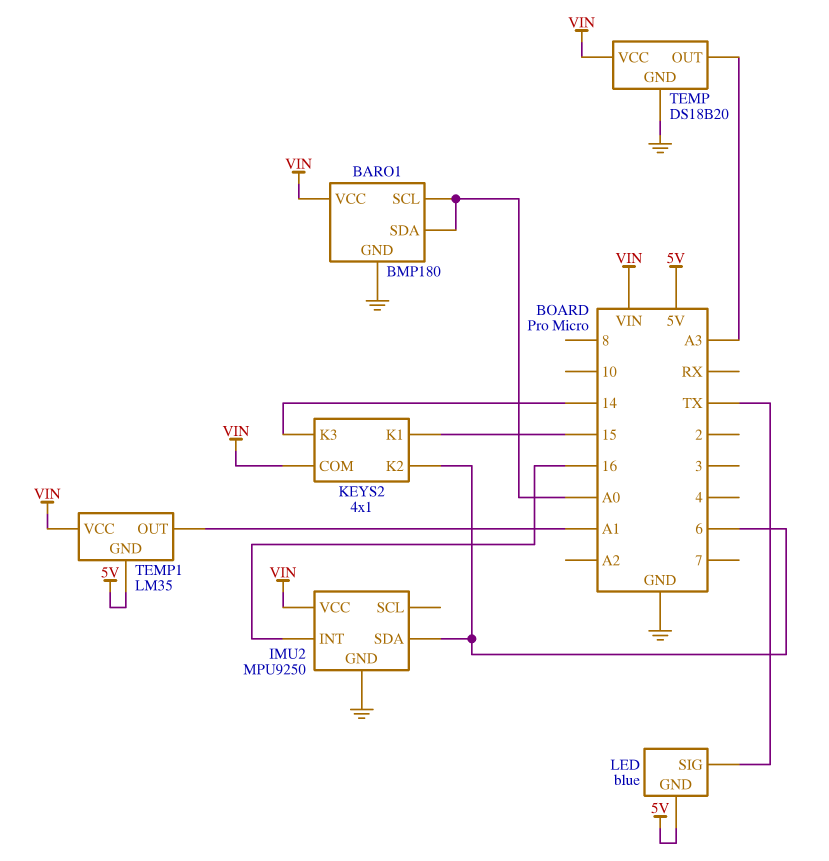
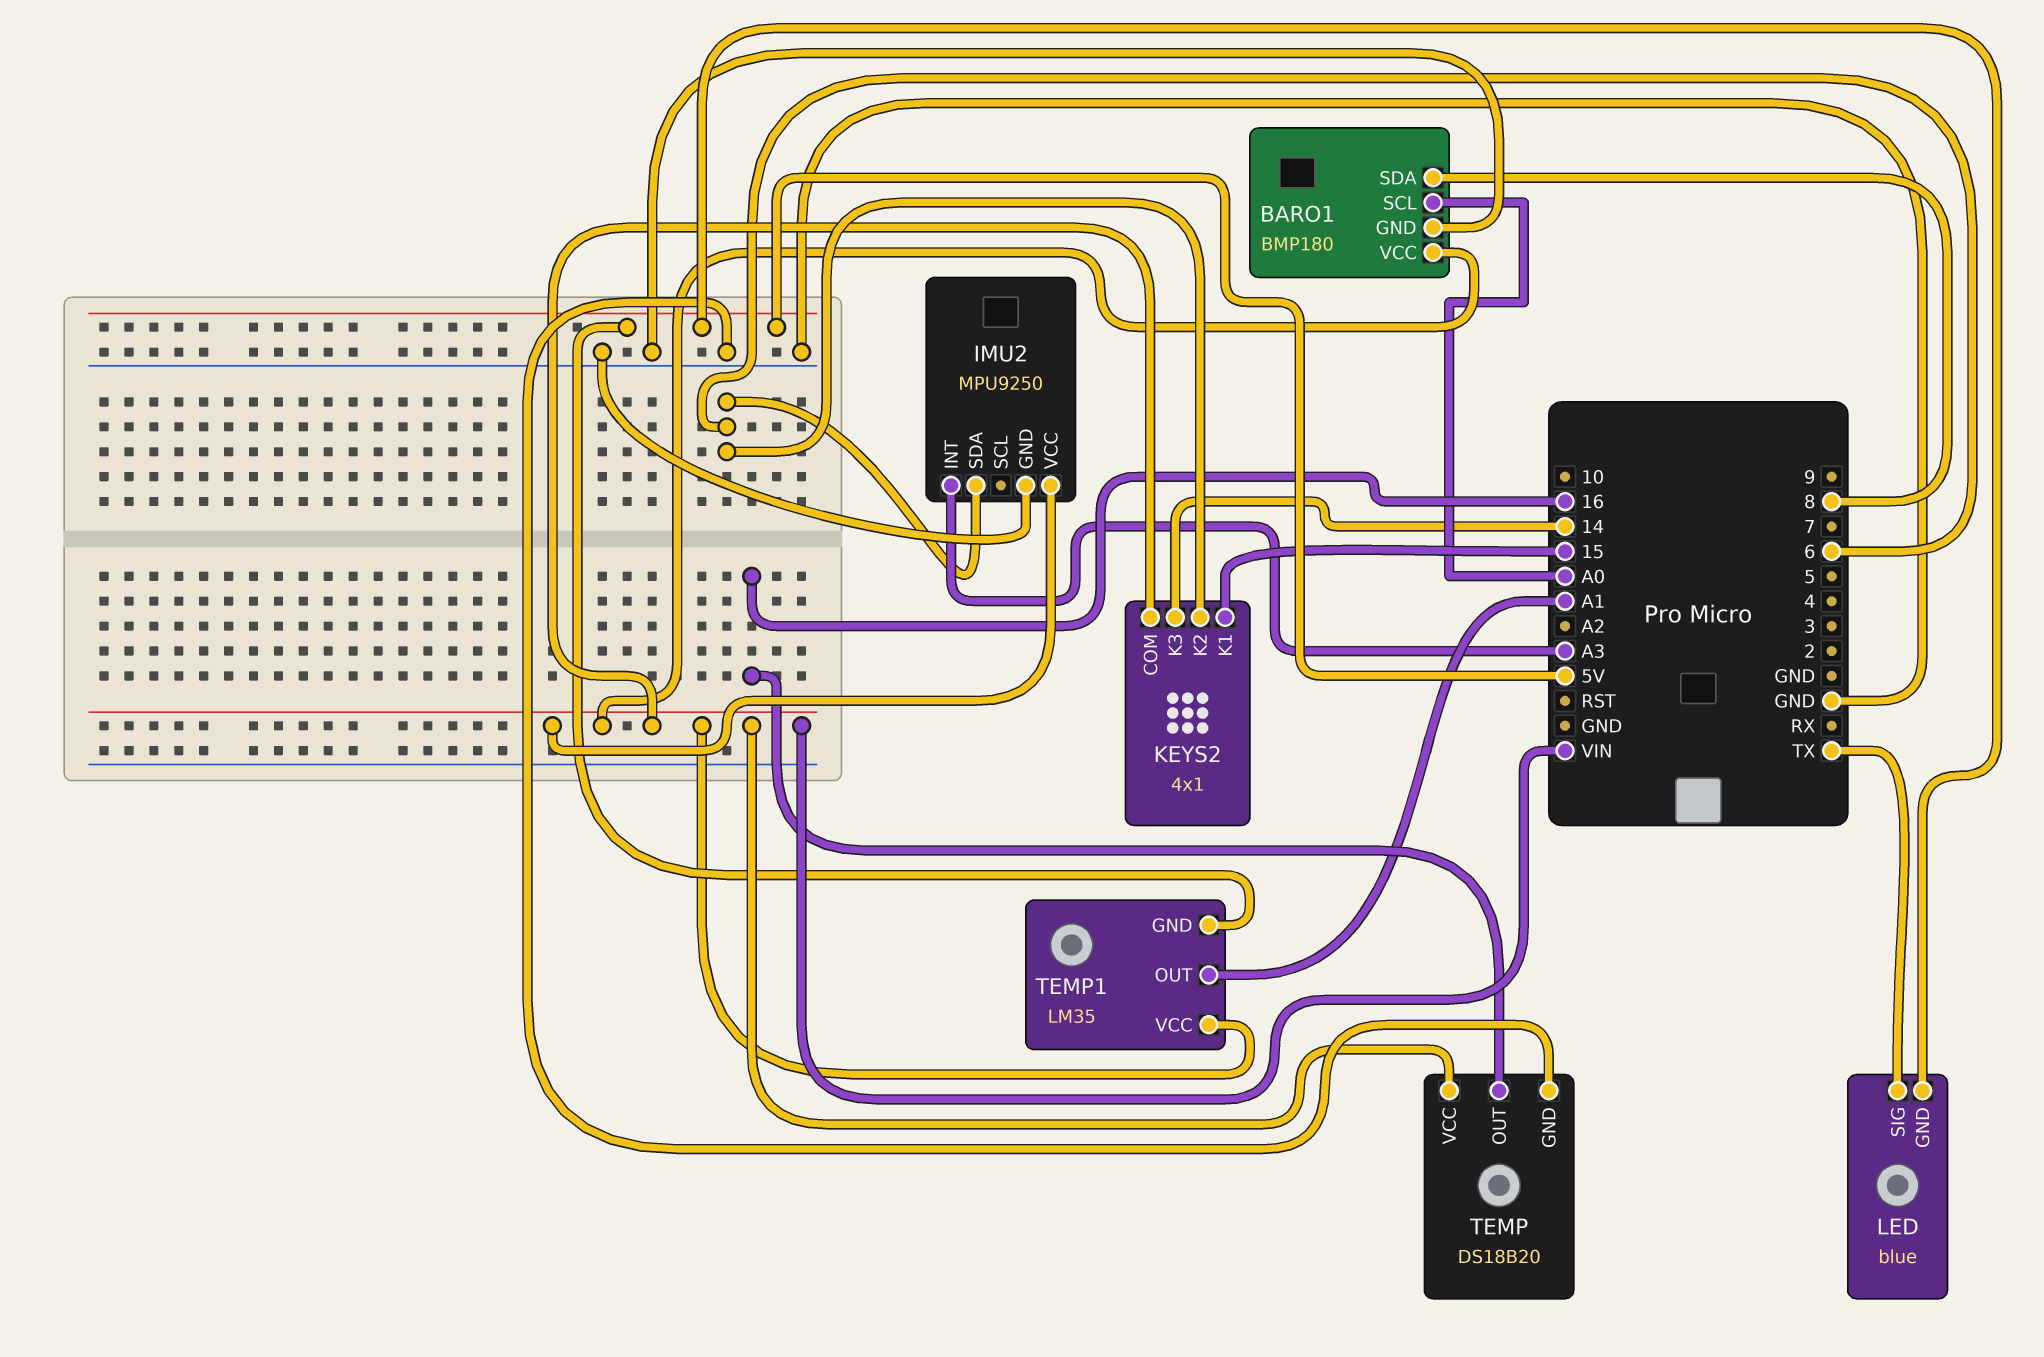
BARO1 pin SDA: A0 -> 8
IMU2 pin INT: 16 -> A3
TEMP pin OUT: A3 -> 16

